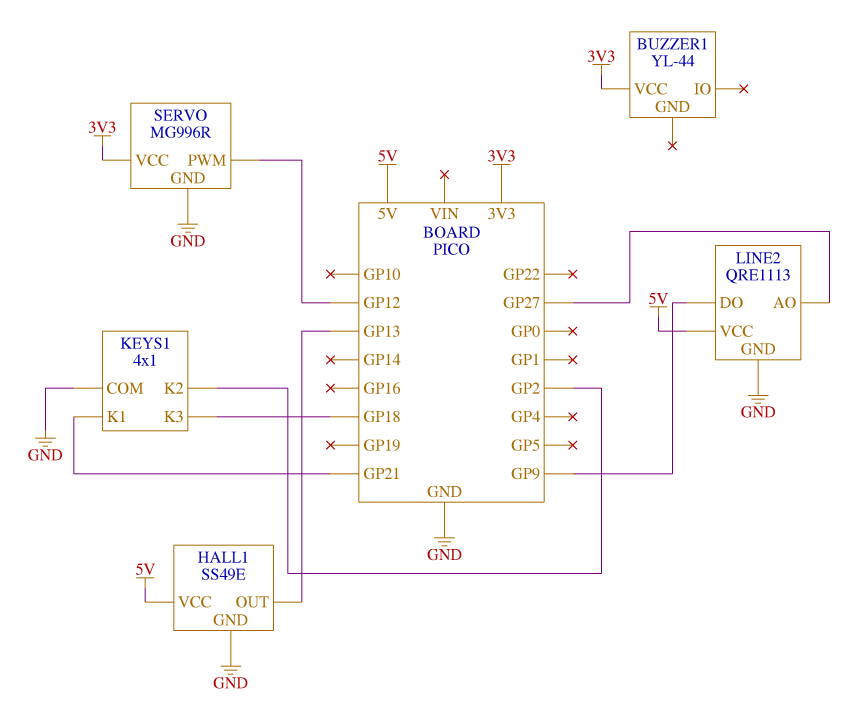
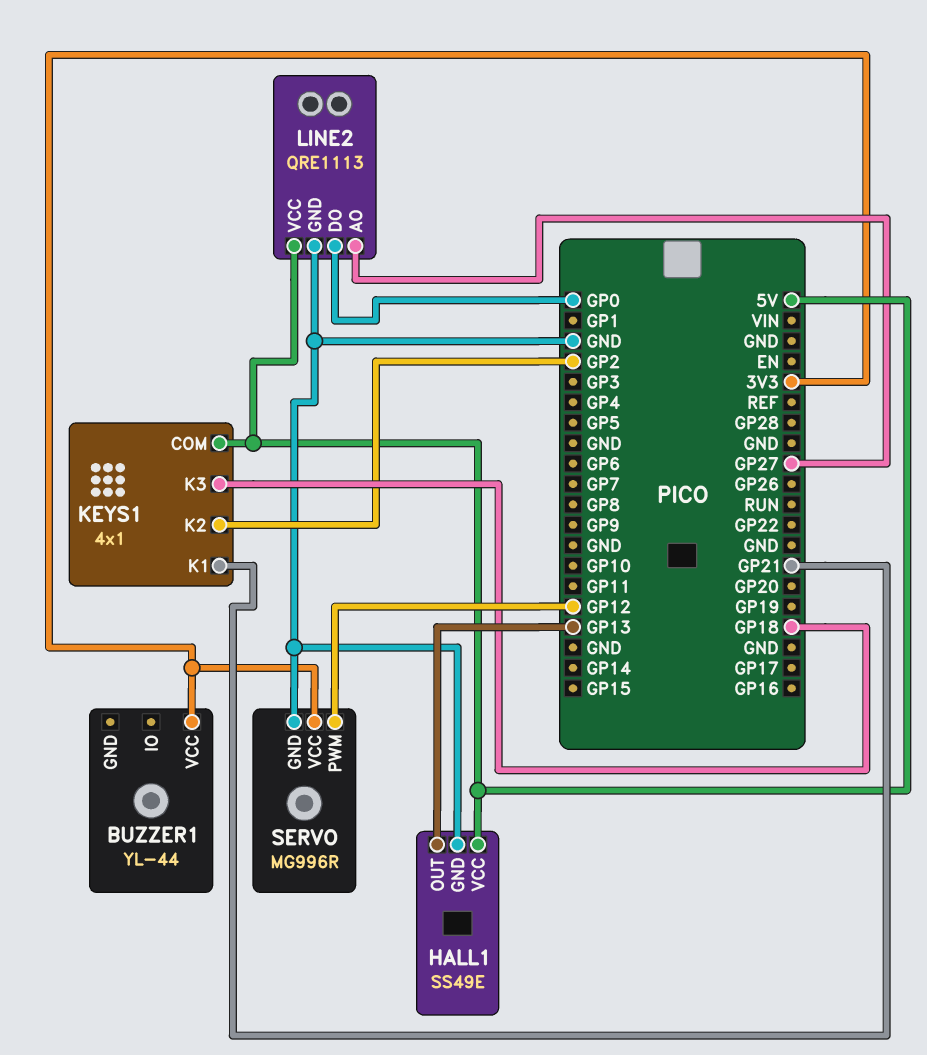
KEYS1 pin COM: GND -> 5V
LINE2 pin DO: GP9 -> GP0

